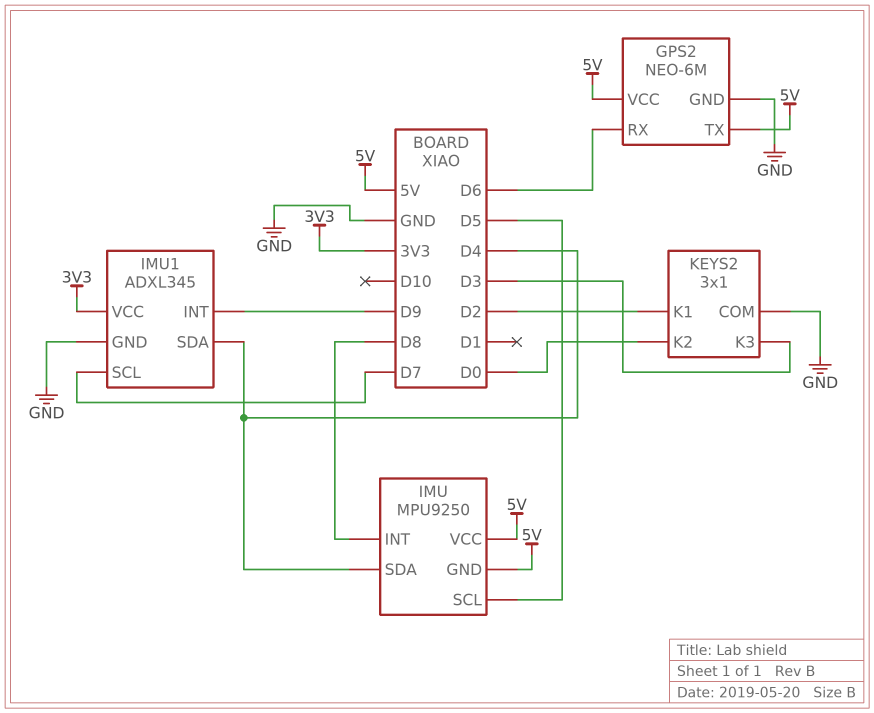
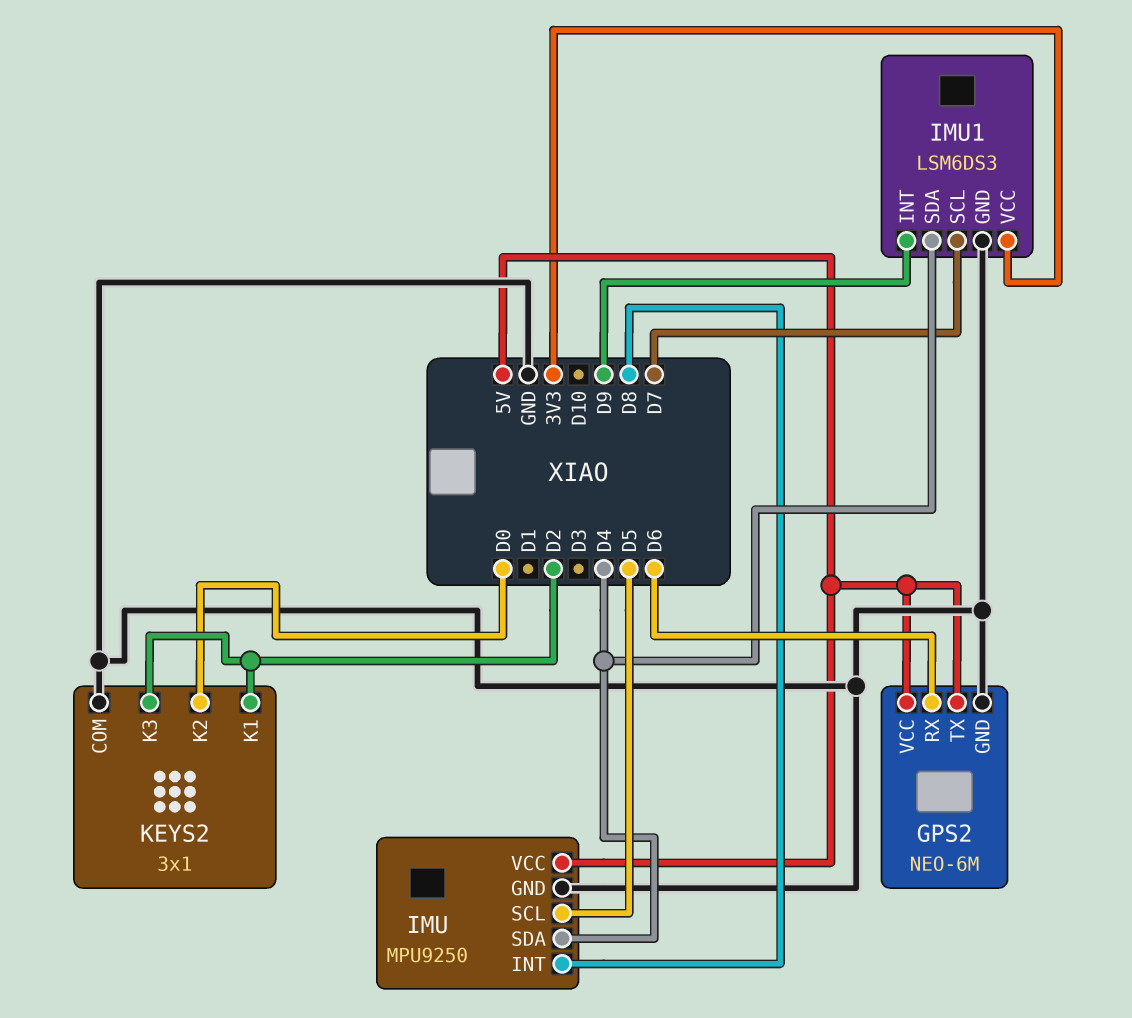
IMU pin GND: 5V -> GND
IMU1: ADXL345 -> LSM6DS3
KEYS2 pin K3: D3 -> D2

